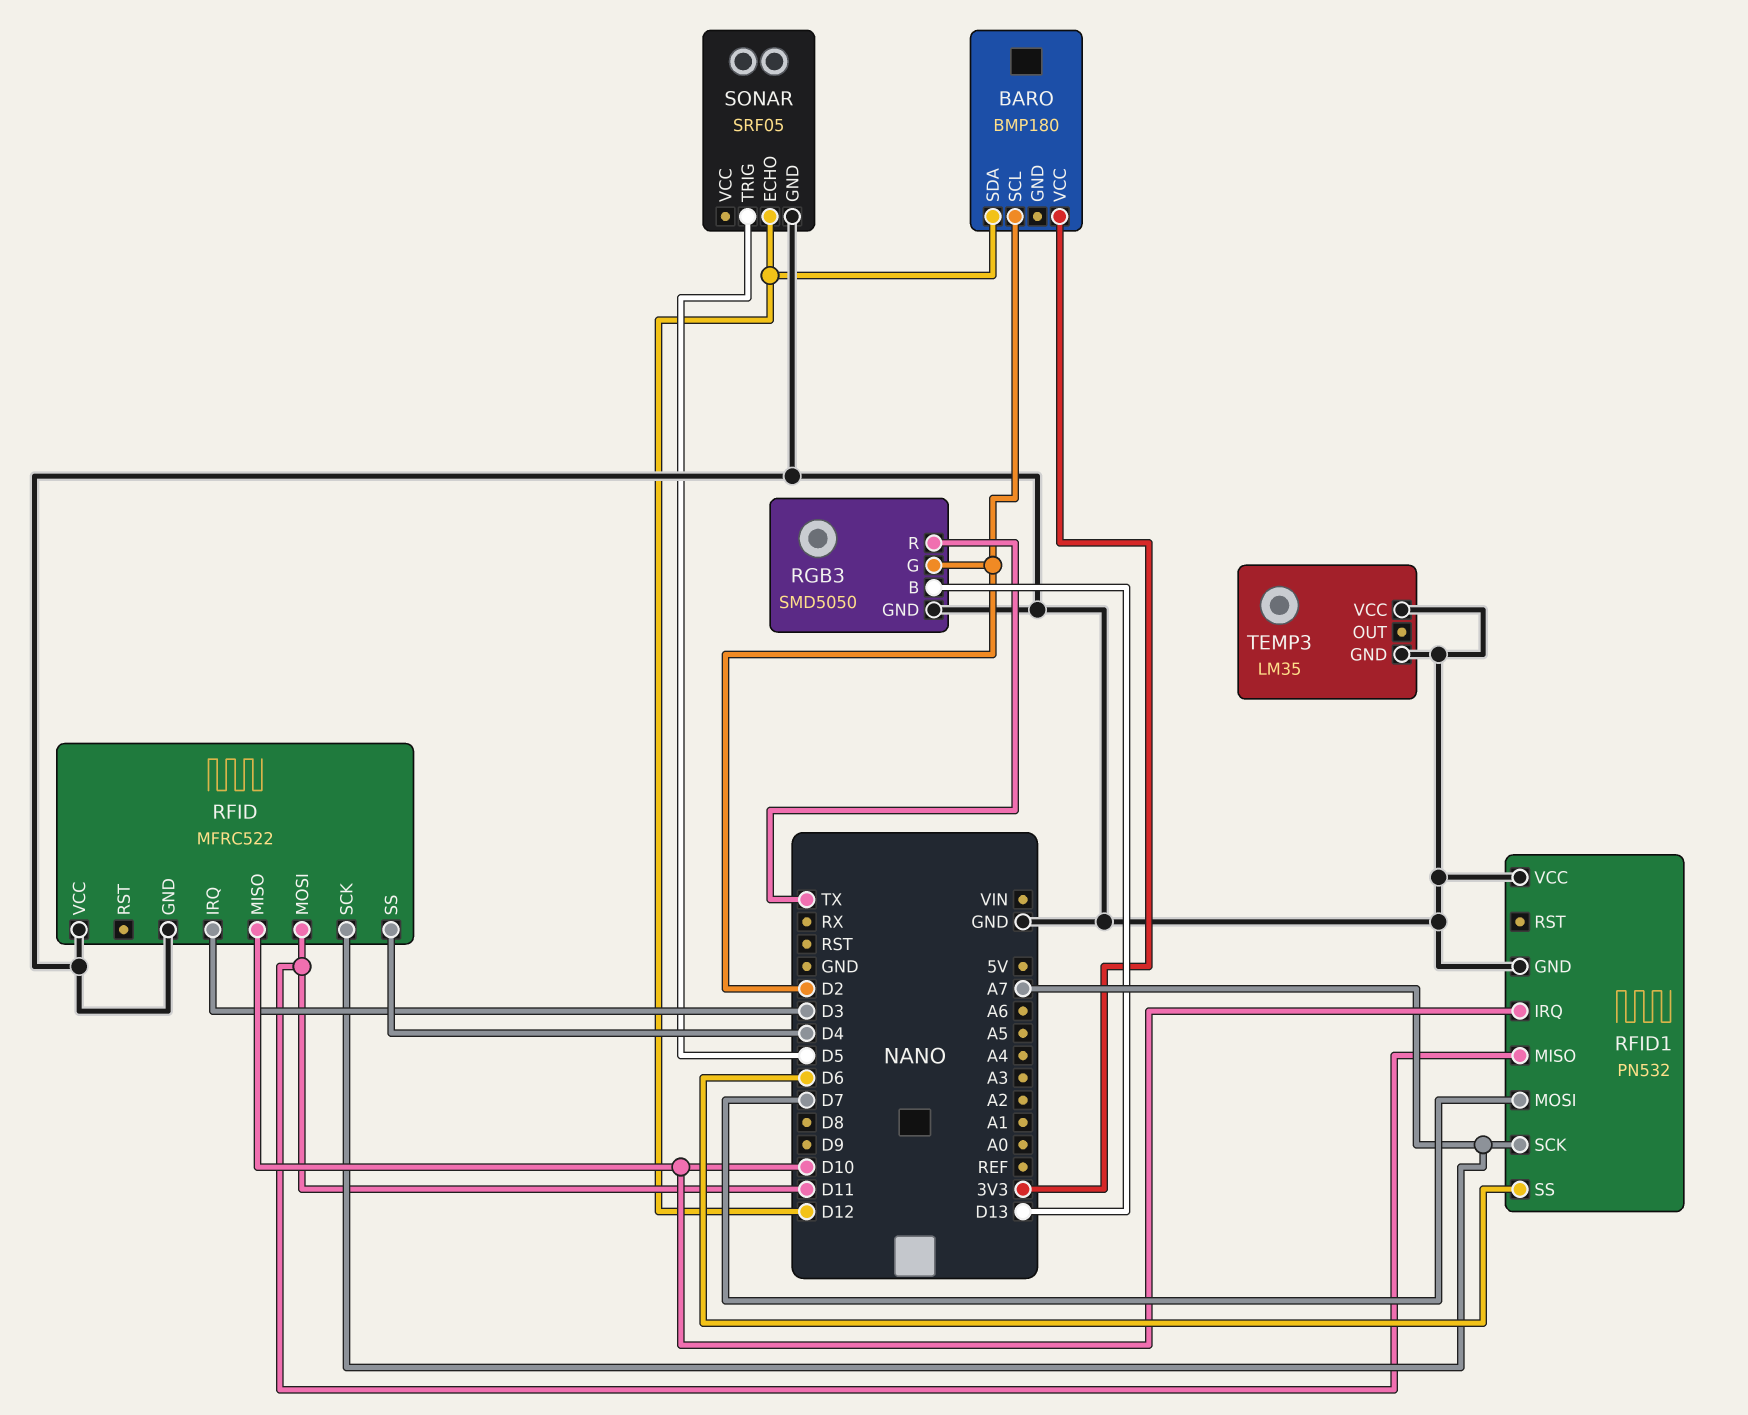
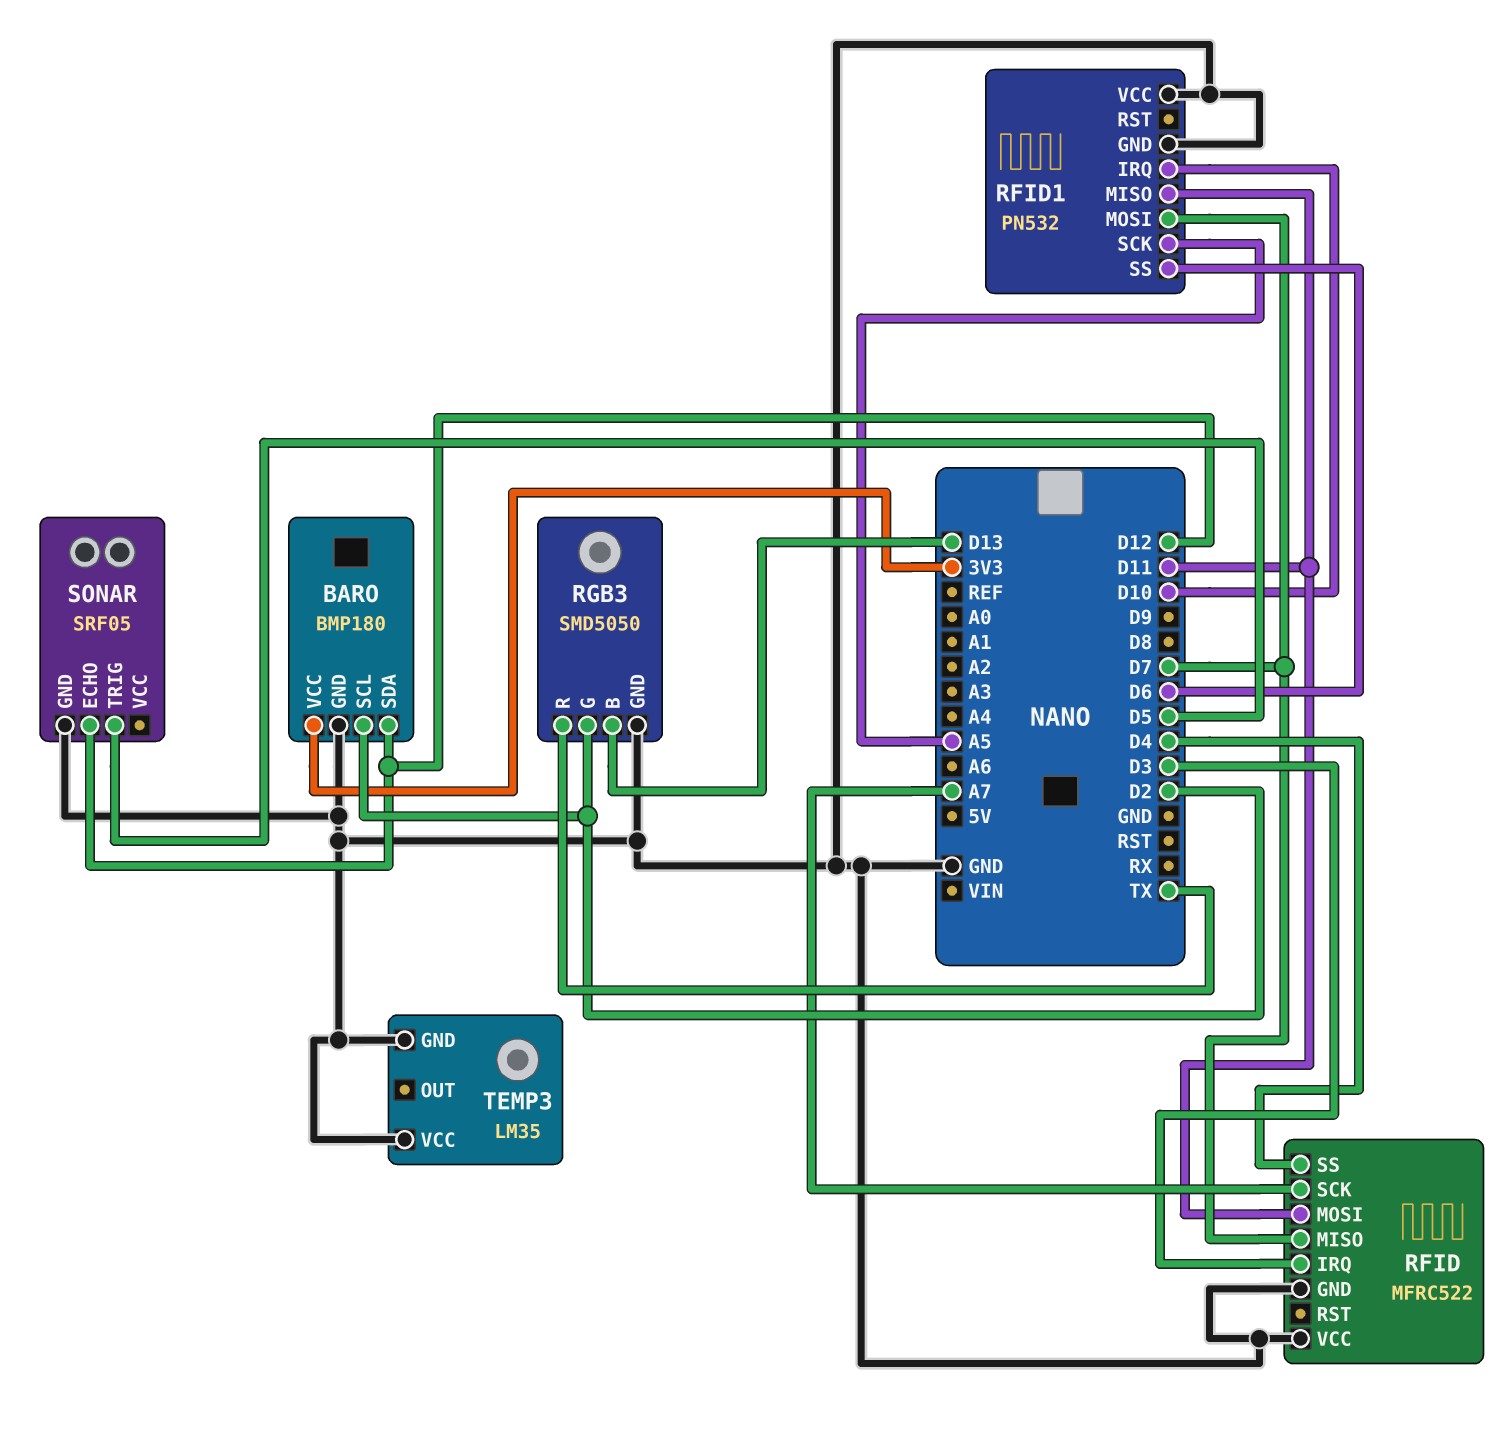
BARO pin GND: none -> GND
RFID pin MISO: D10 -> D7
RFID1 pin SCK: A7 -> A5

